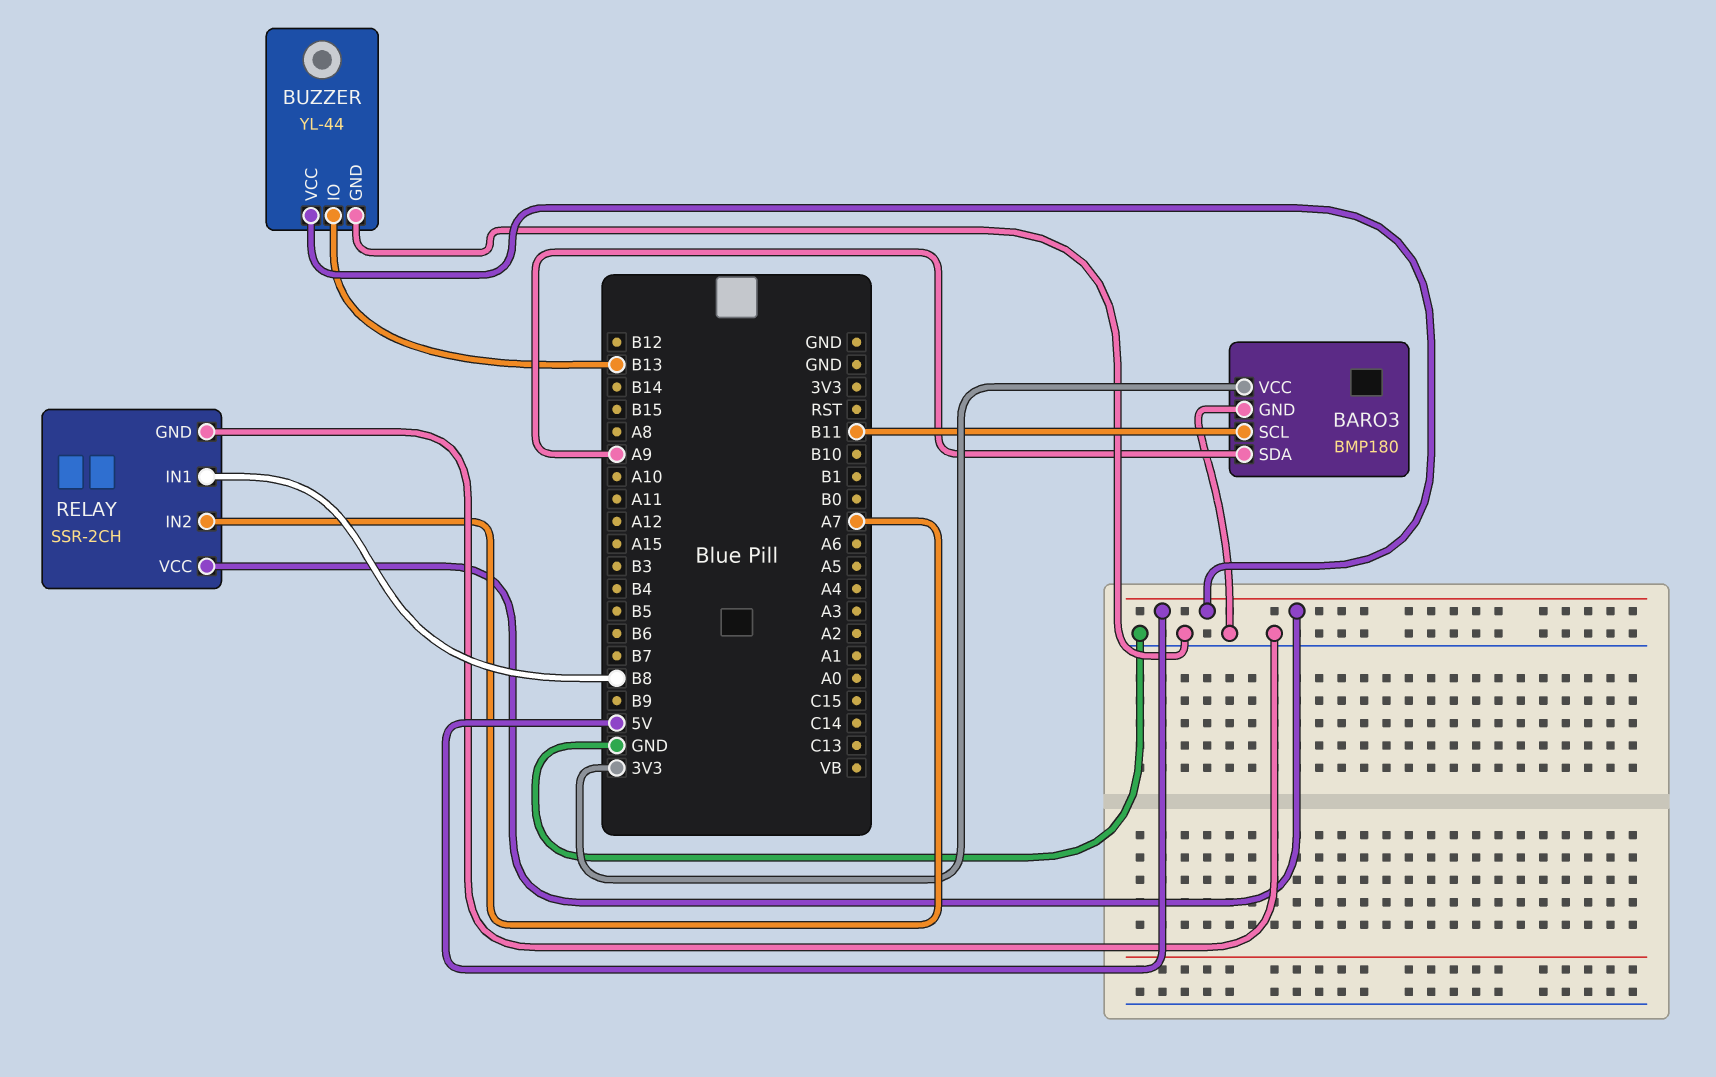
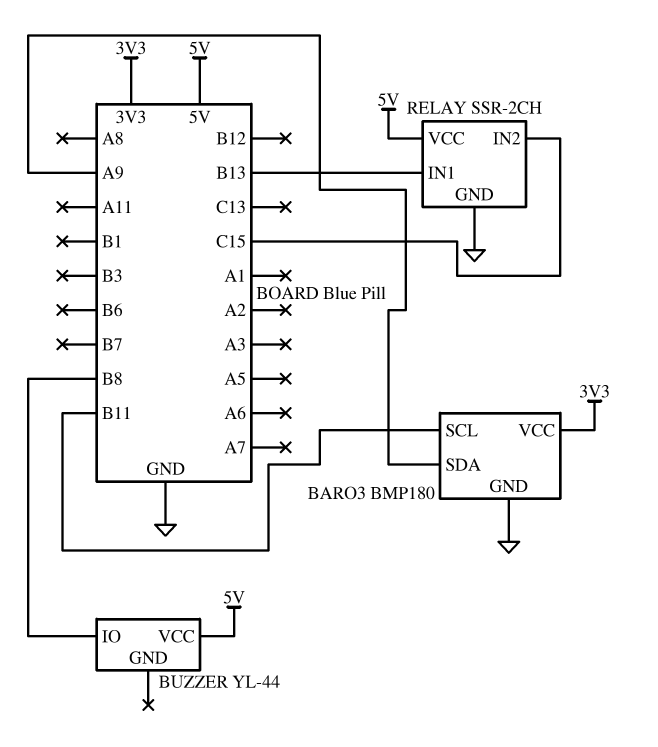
BUZZER pin GND: GND -> none
BUZZER pin IO: B13 -> B8
RELAY pin IN1: B8 -> B13
RELAY pin IN2: A7 -> C15

